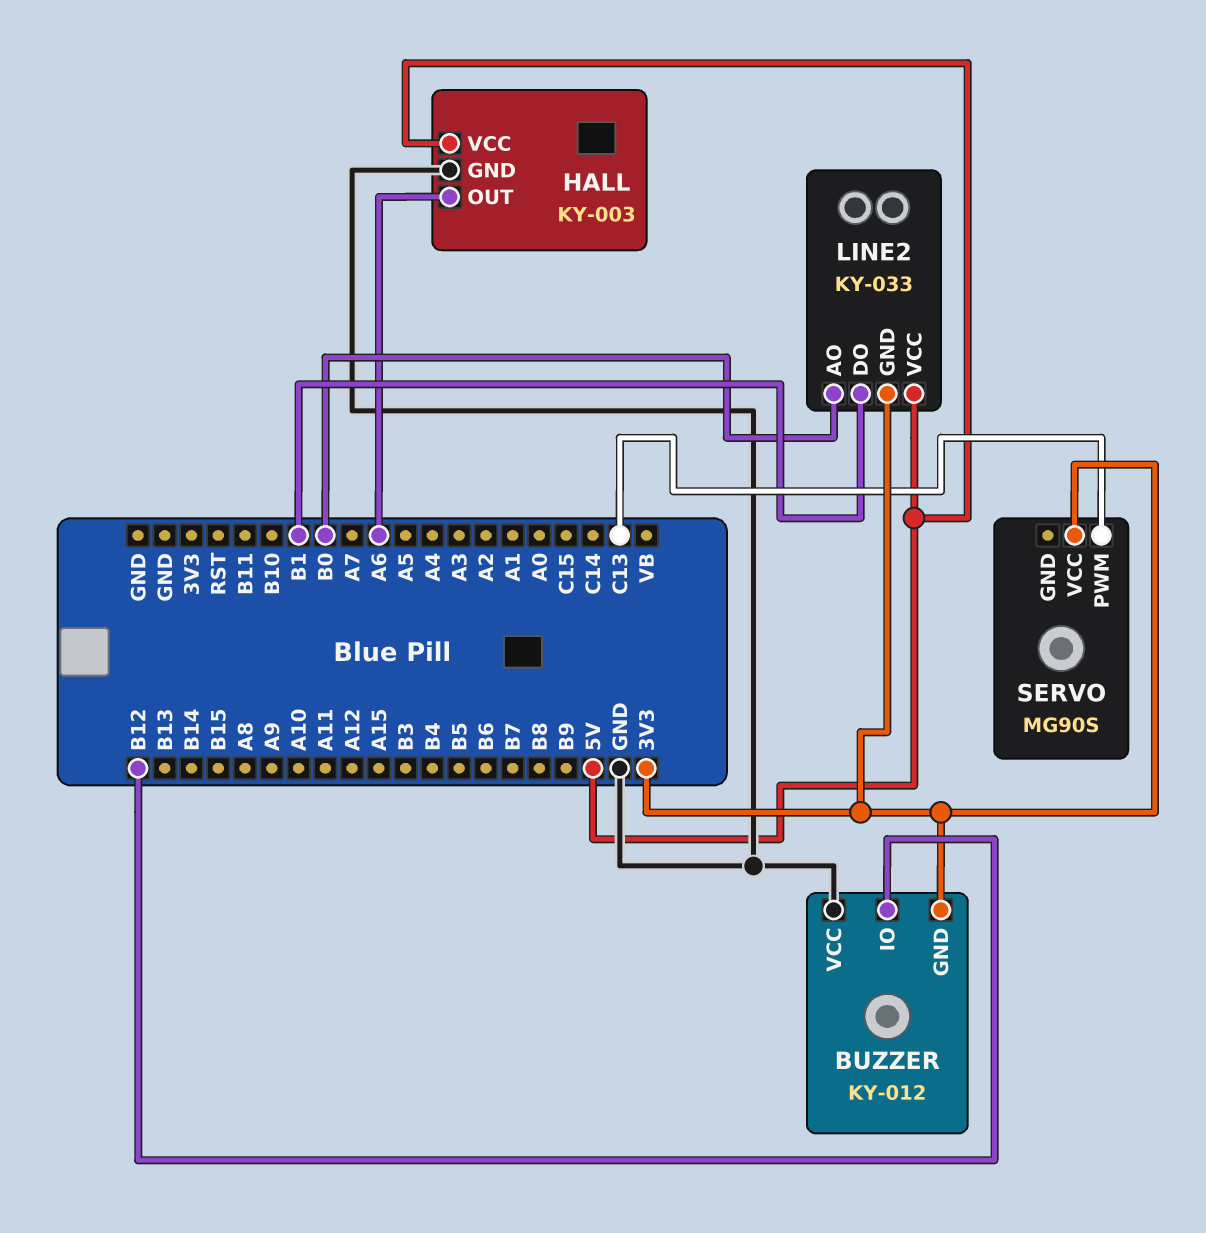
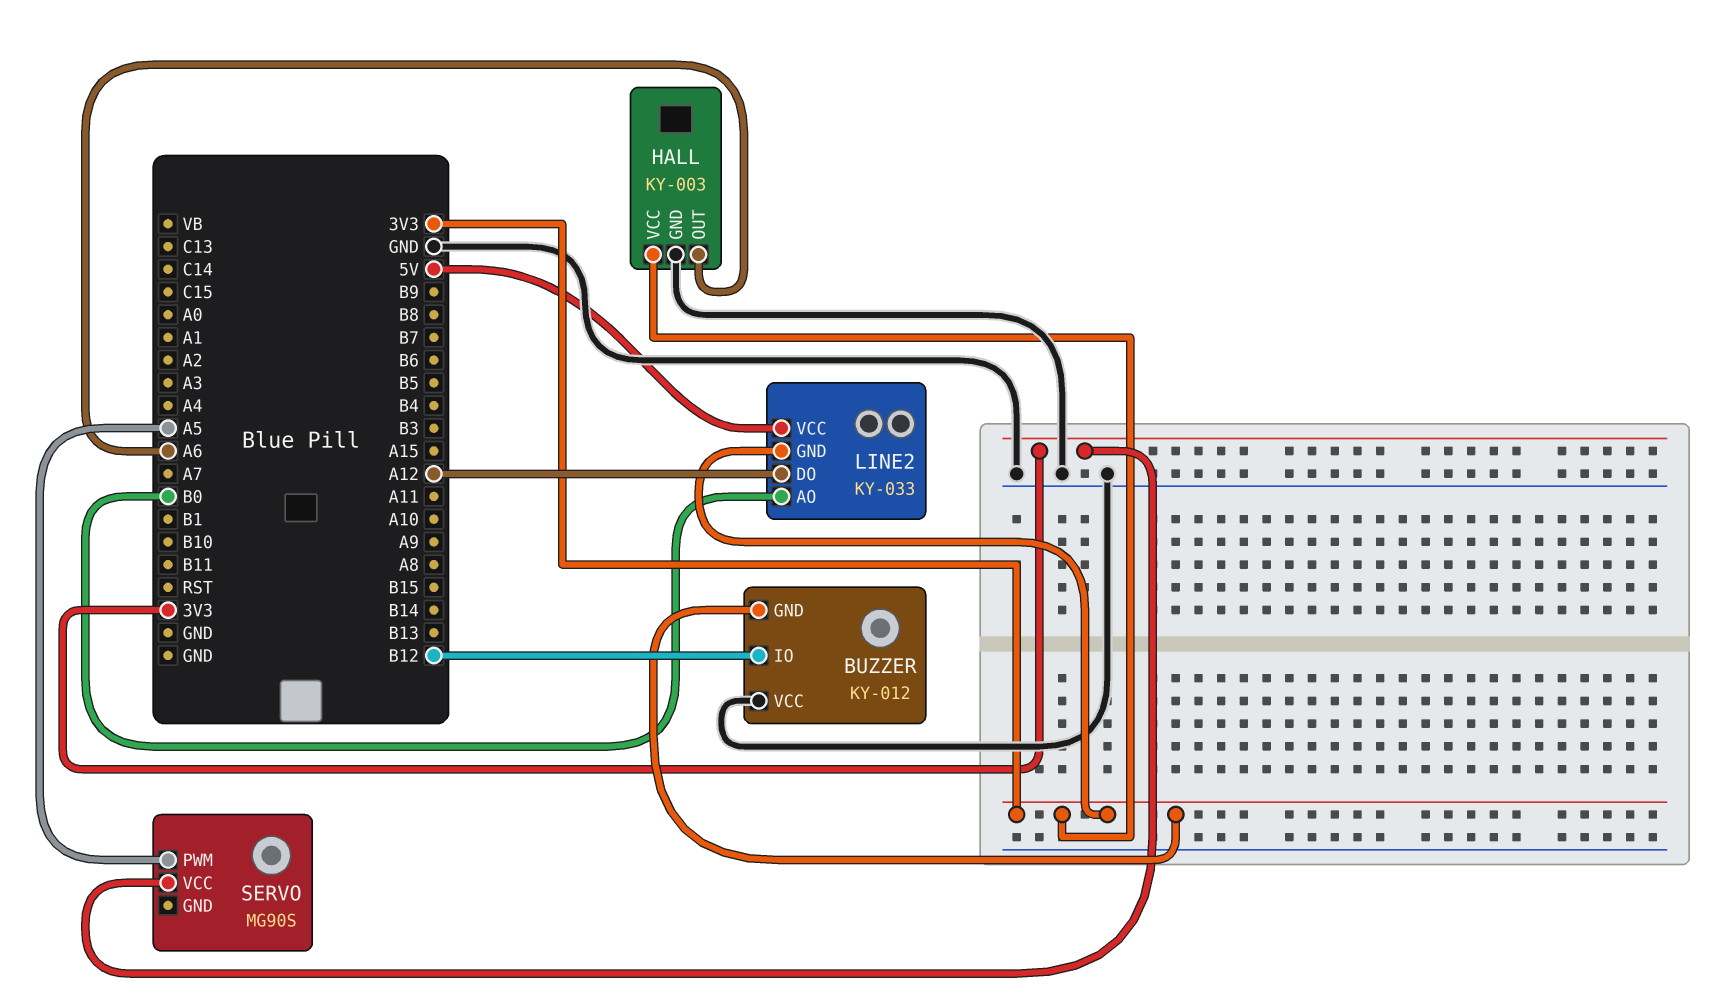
HALL pin VCC: 5V -> 3V3
LINE2 pin DO: B1 -> A12
SERVO pin PWM: C13 -> A5

